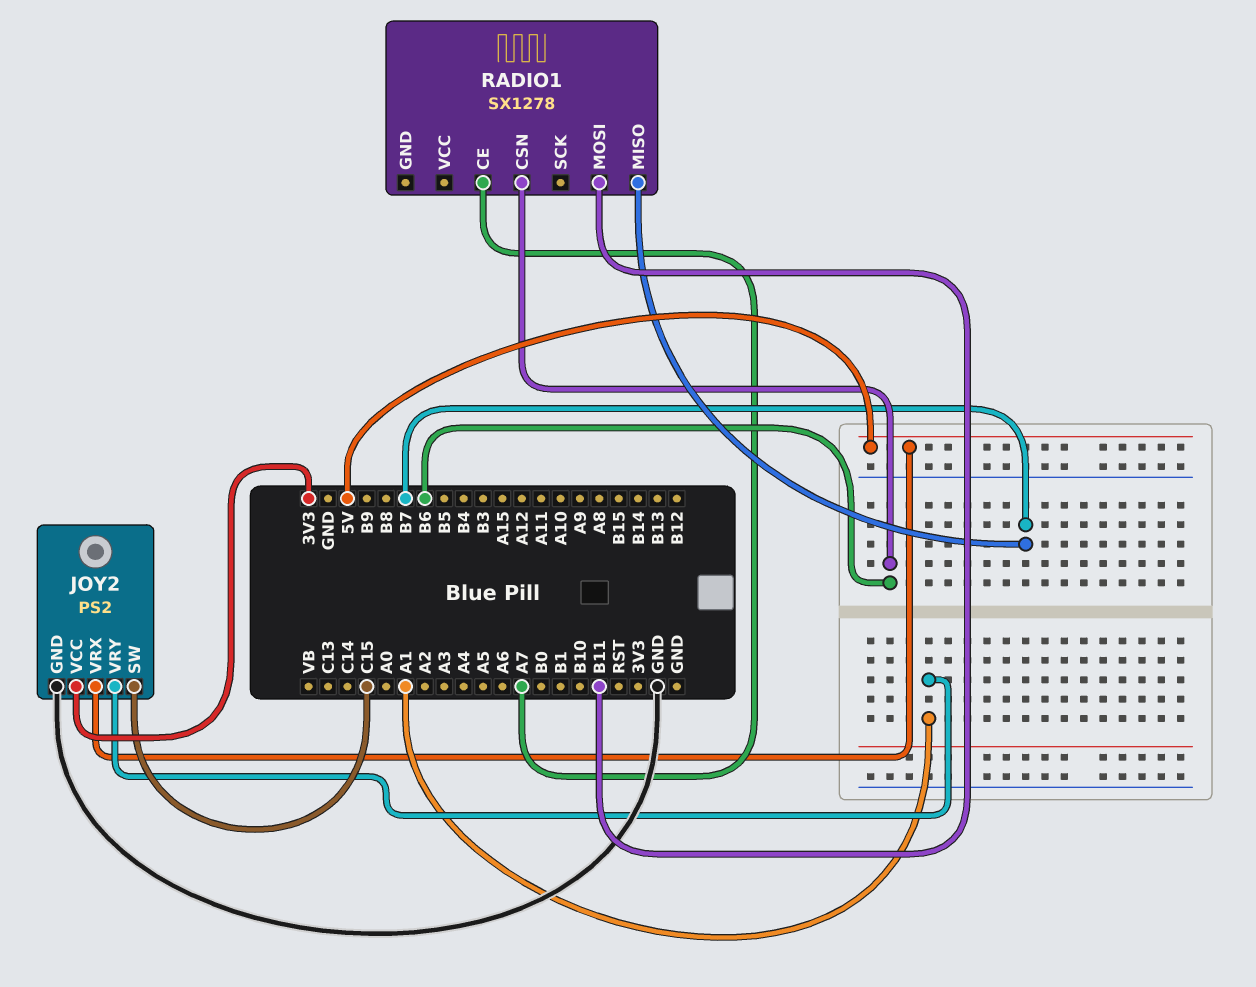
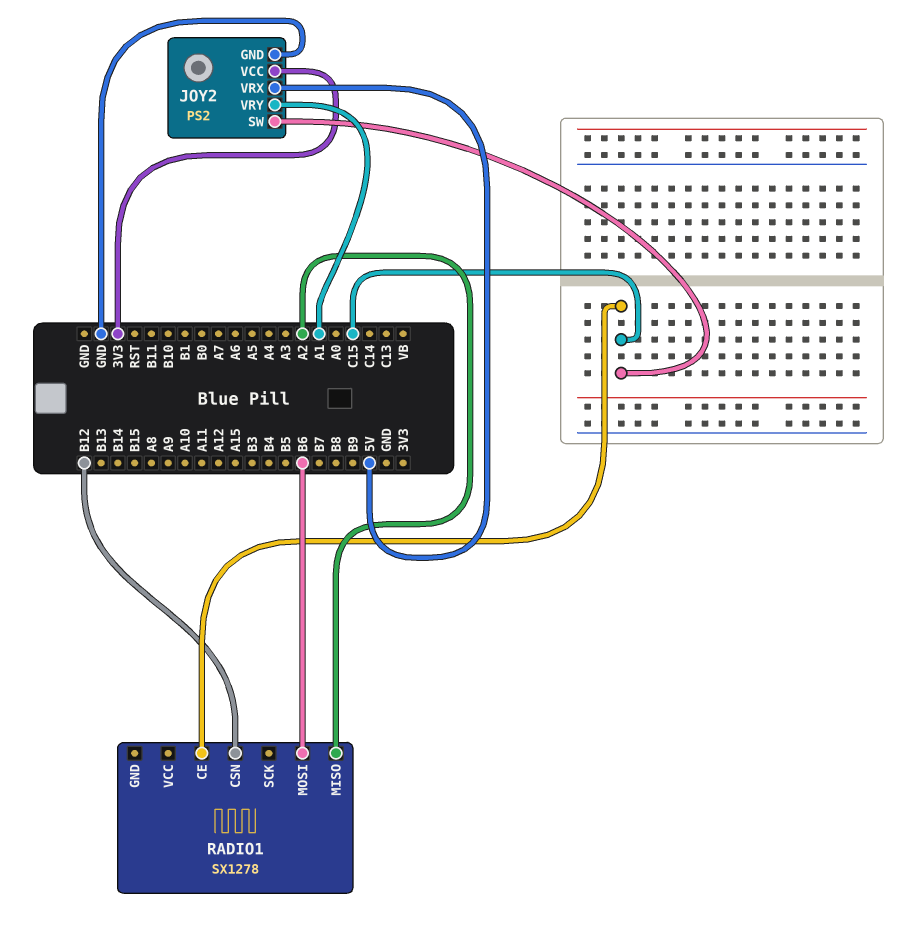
RADIO1 pin CE: A7 -> C15
RADIO1 pin CSN: B6 -> B12
RADIO1 pin MISO: B7 -> A2
RADIO1 pin MOSI: B11 -> B6

